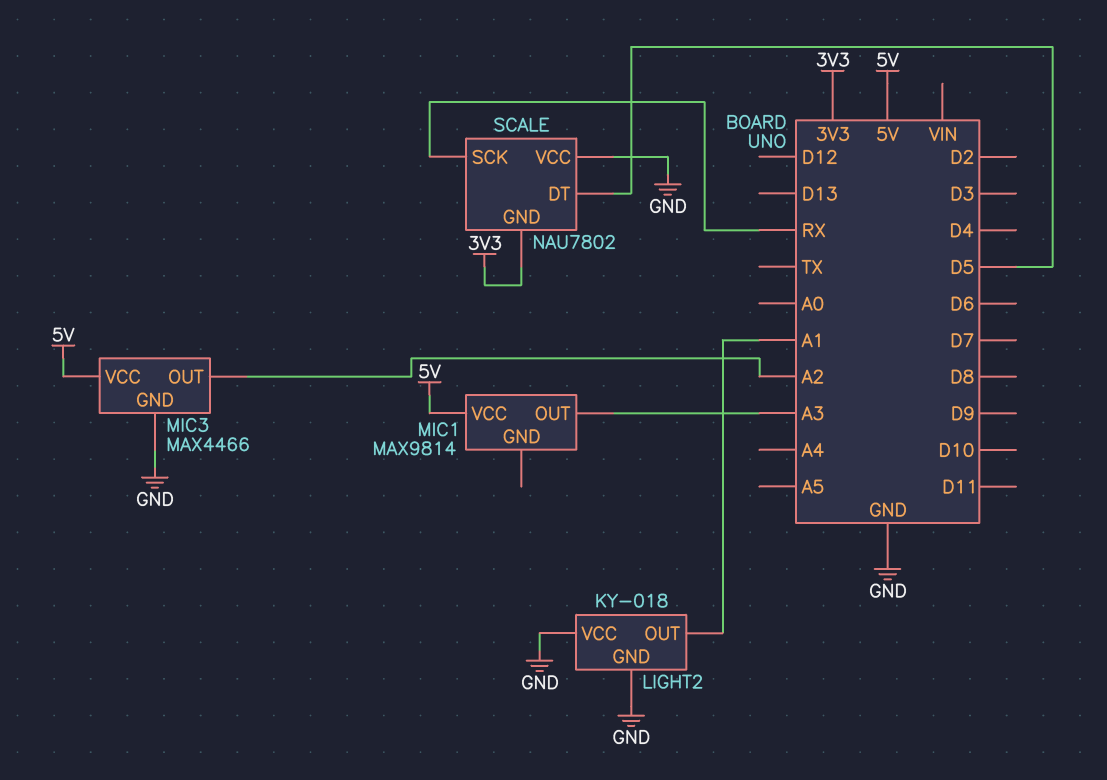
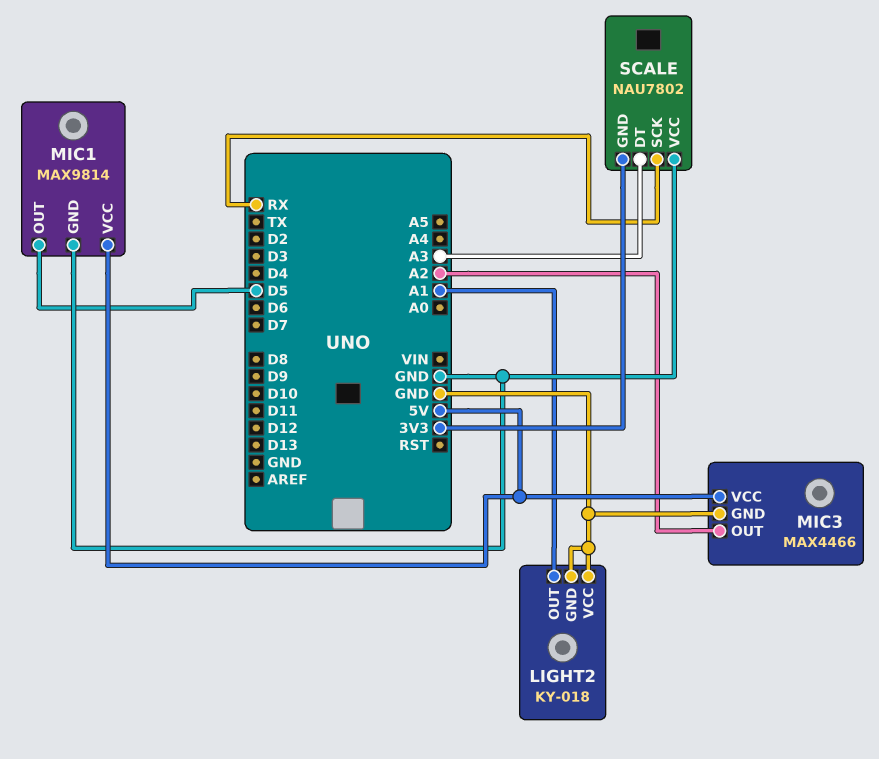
MIC1 pin GND: none -> GND
MIC1 pin OUT: A3 -> D5
SCALE pin DT: D5 -> A3

